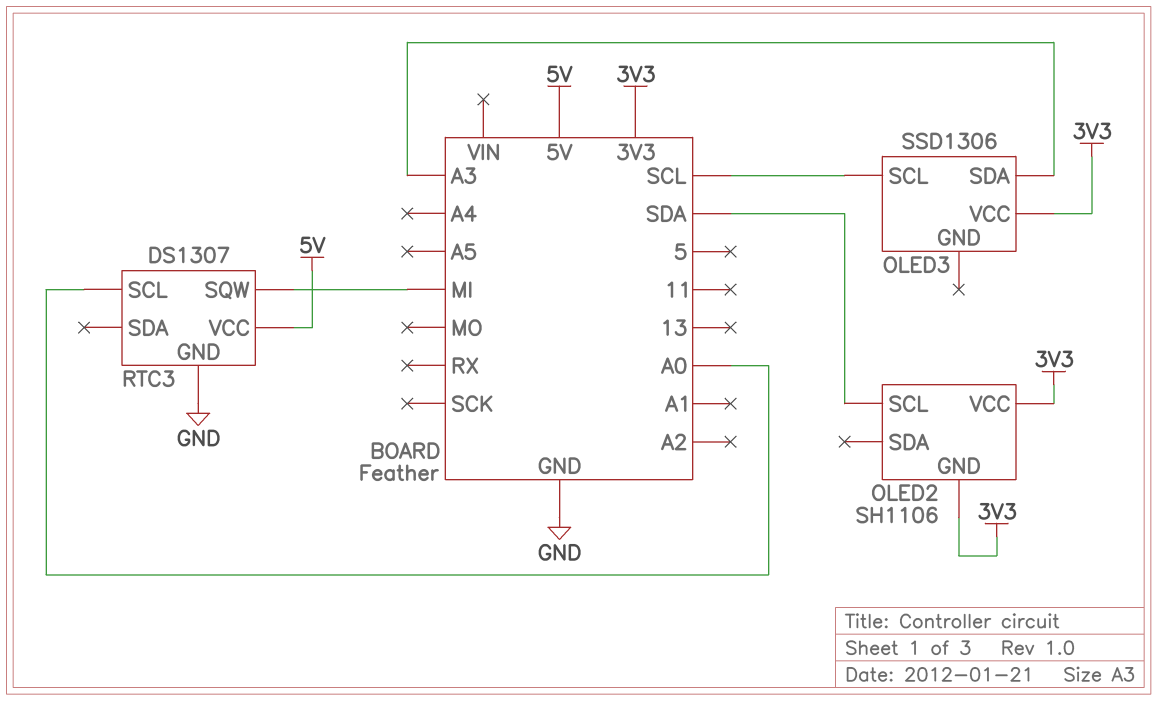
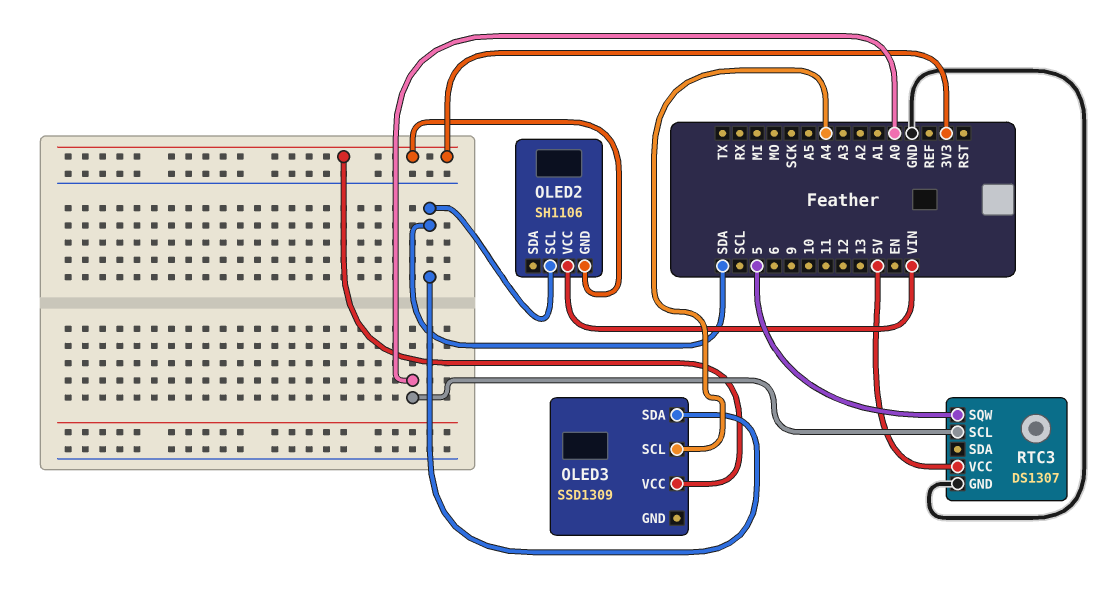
OLED2 pin VCC: 3V3 -> VIN
OLED3: SSD1306 -> SSD1309
OLED3 pin SCL: SCL -> A4
OLED3 pin SDA: A3 -> SDA
RTC3 pin SQW: MI -> 5

